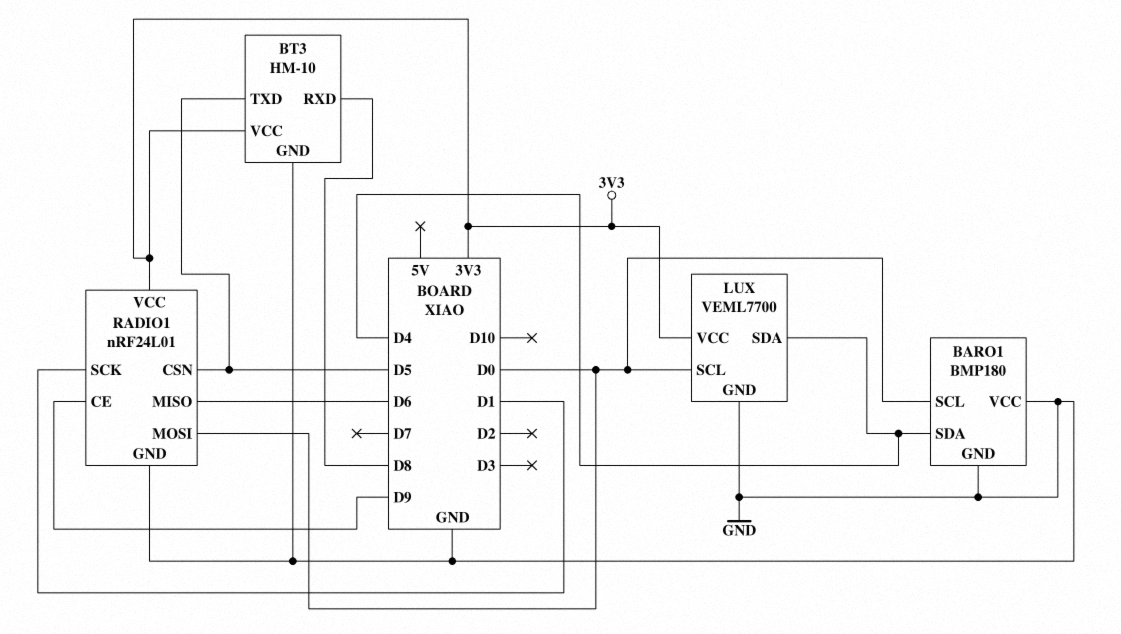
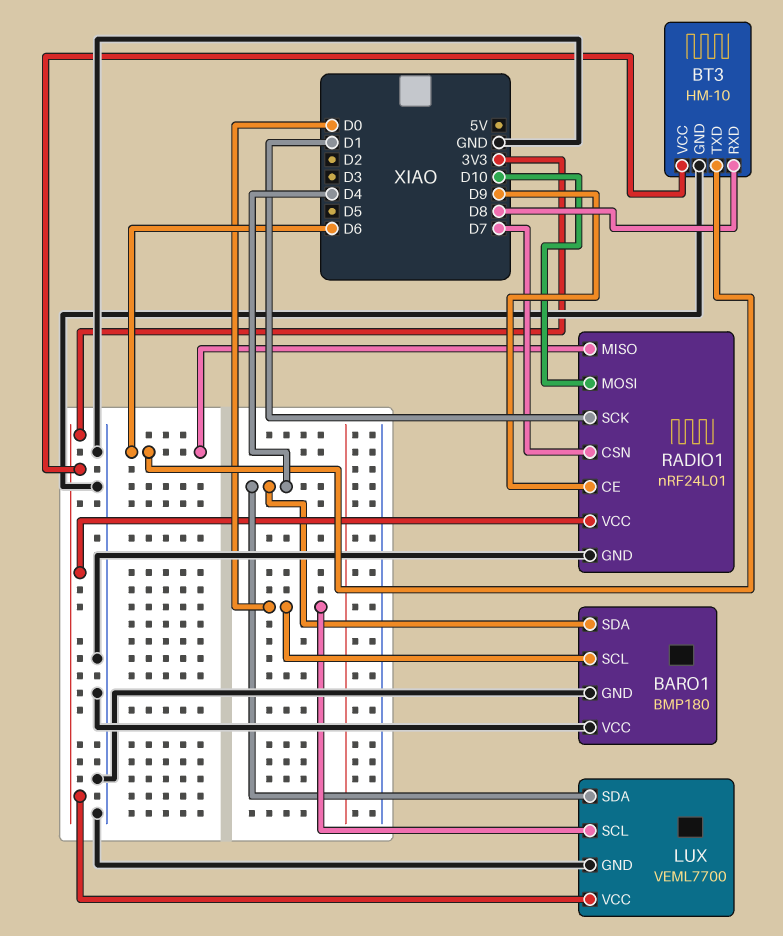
BT3 pin TXD: D5 -> D6
RADIO1 pin CSN: D5 -> D7
RADIO1 pin MOSI: D0 -> D10

